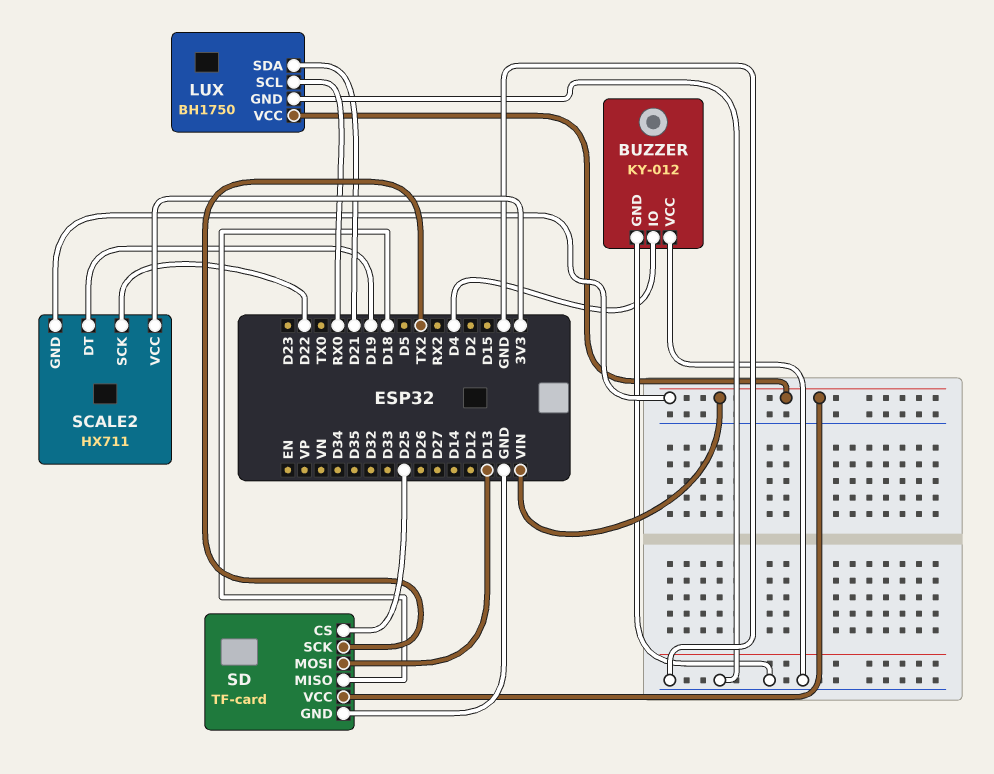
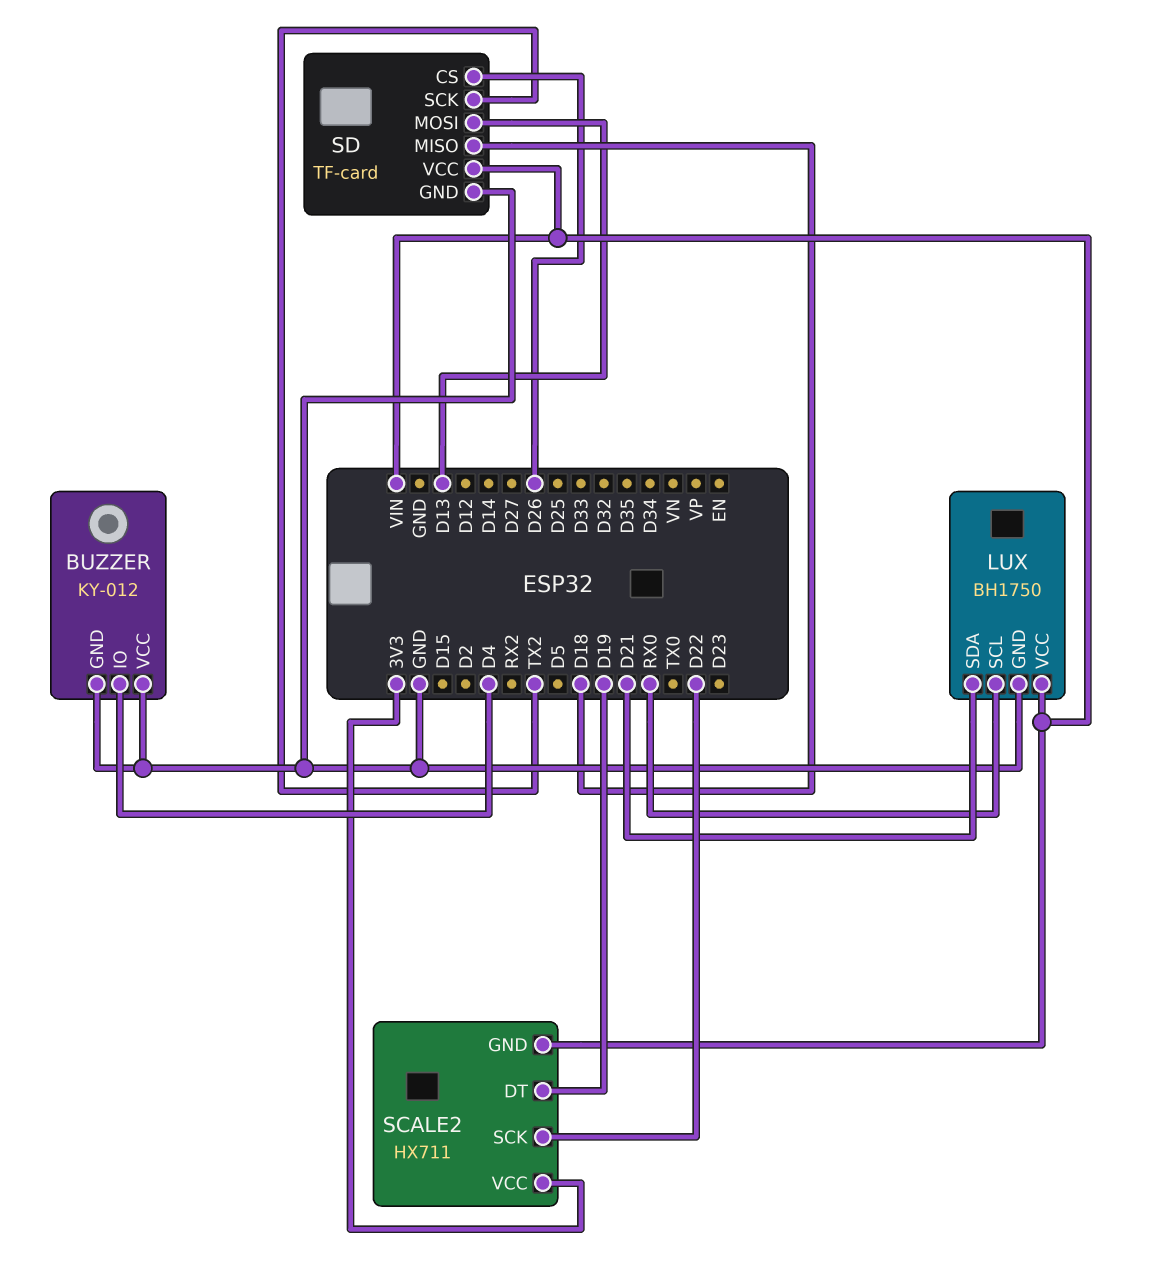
SD pin CS: D25 -> D26

